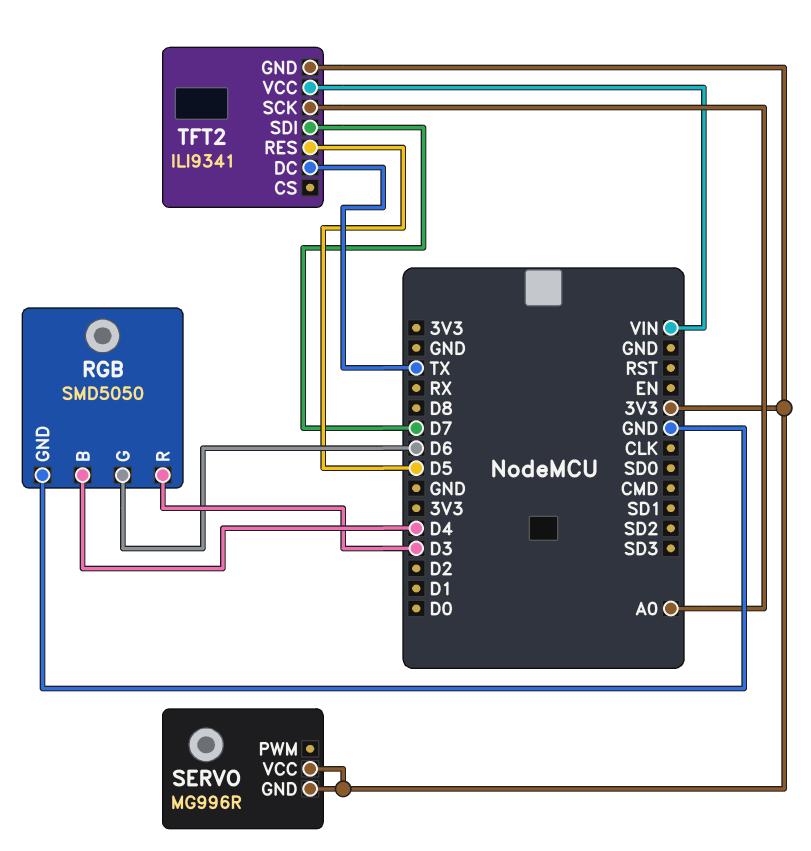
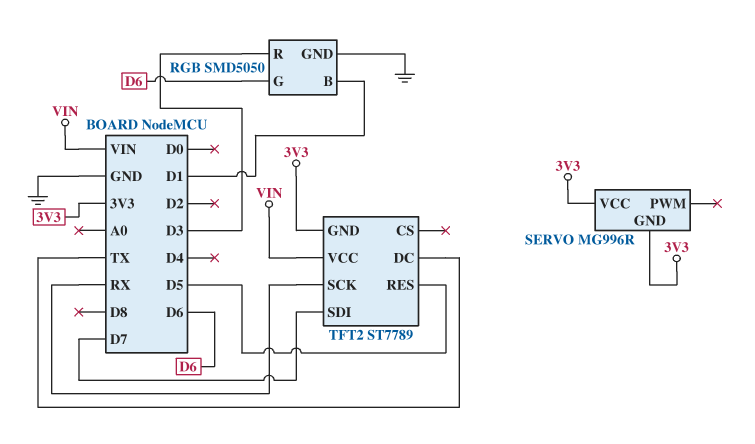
RGB pin B: D4 -> D1
TFT2: ILI9341 -> ST7789
TFT2 pin SCK: A0 -> RX

